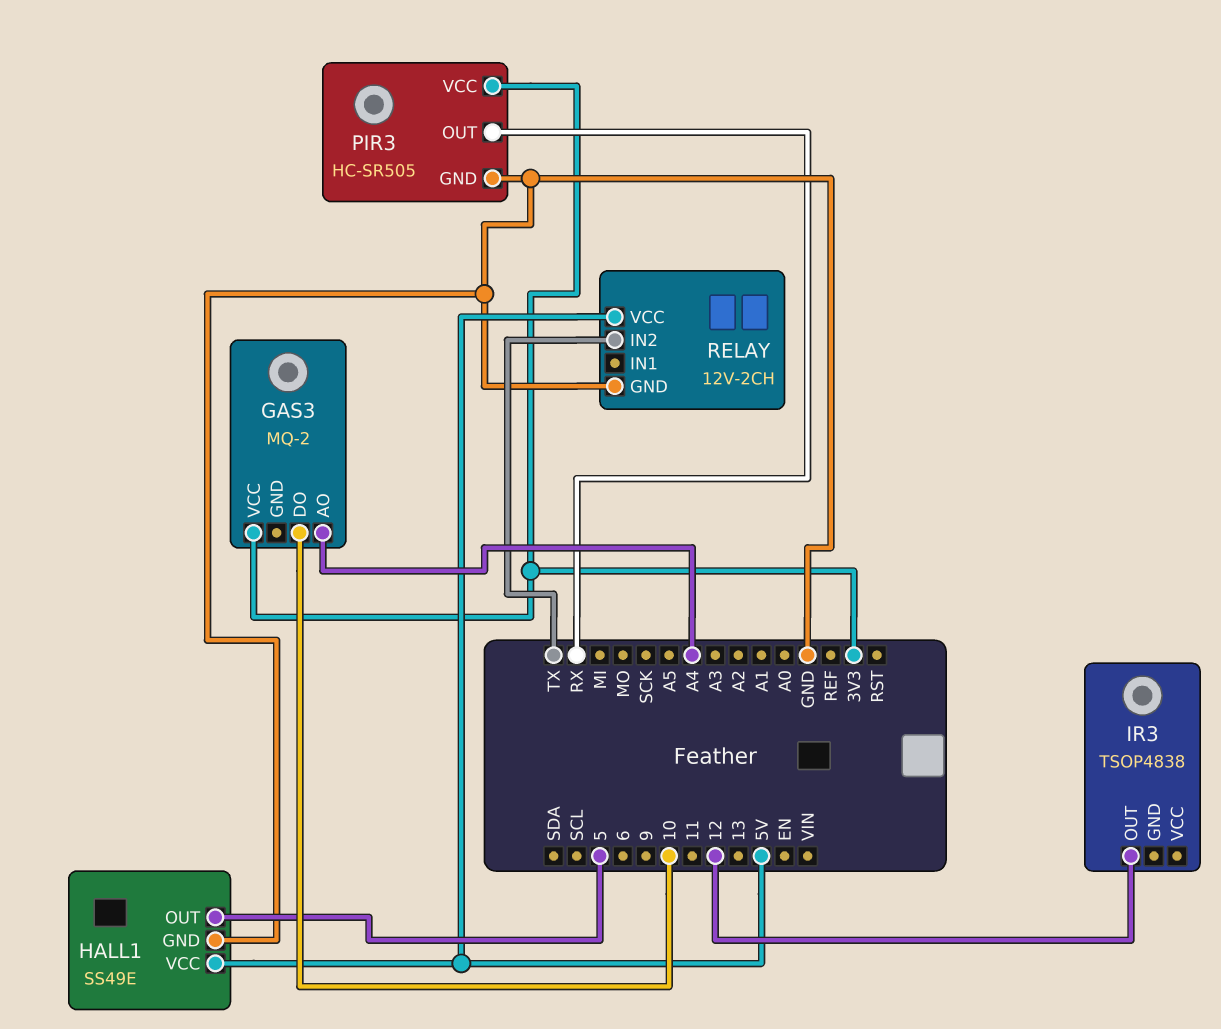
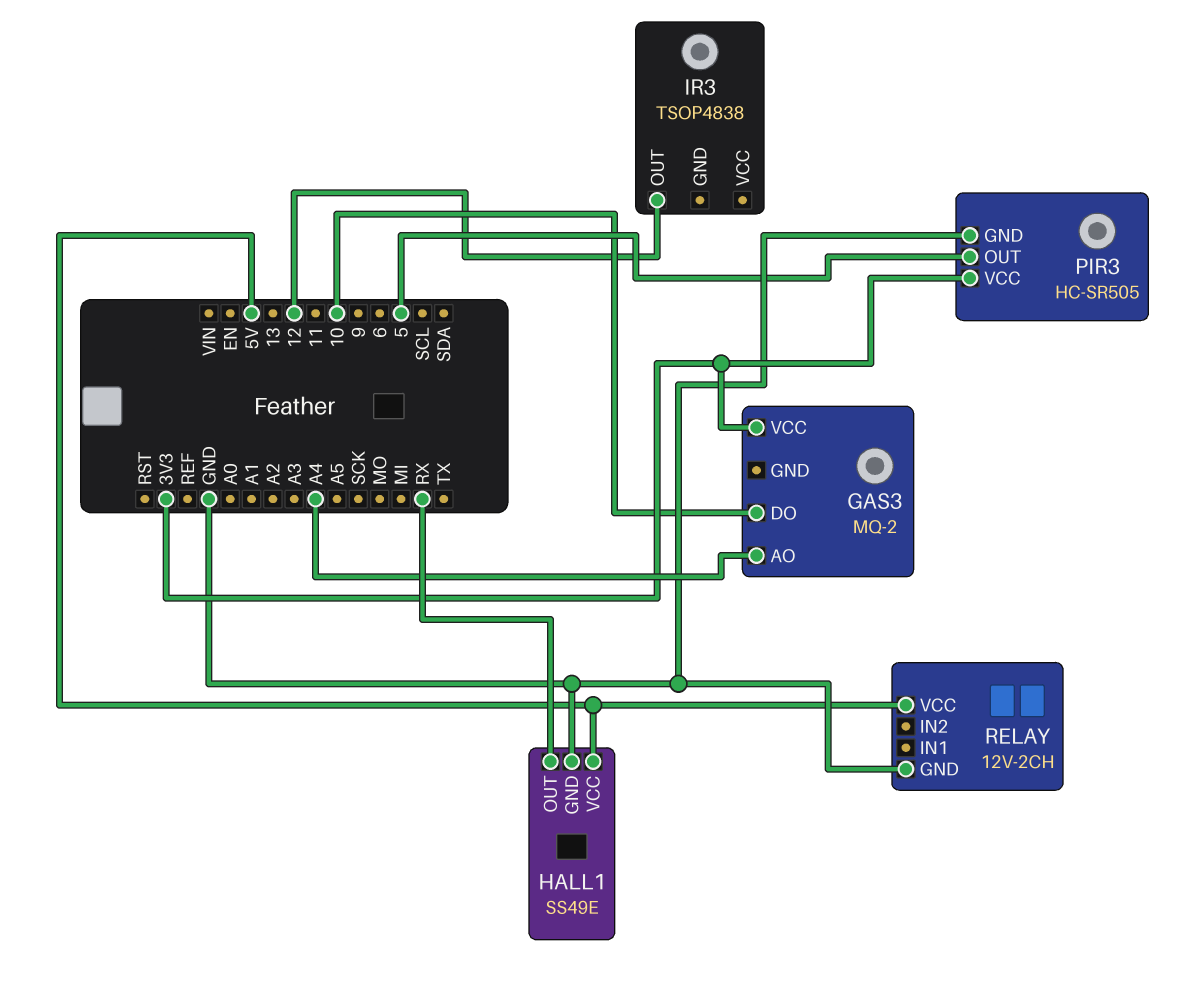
HALL1 pin OUT: 5 -> RX
PIR3 pin OUT: RX -> 5
RELAY pin IN2: TX -> none

